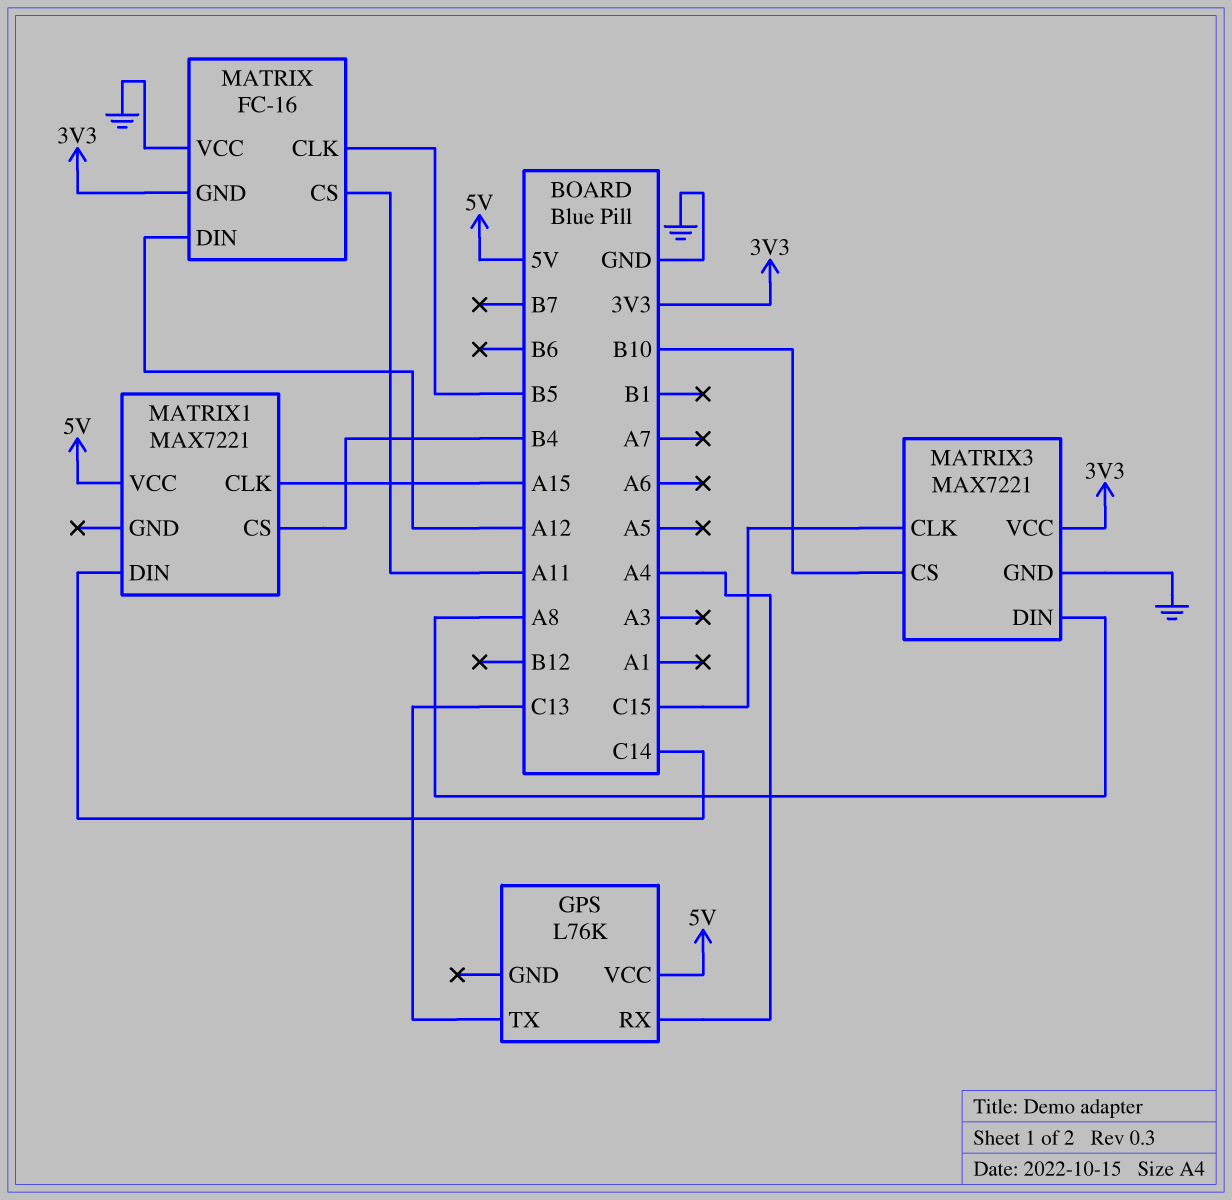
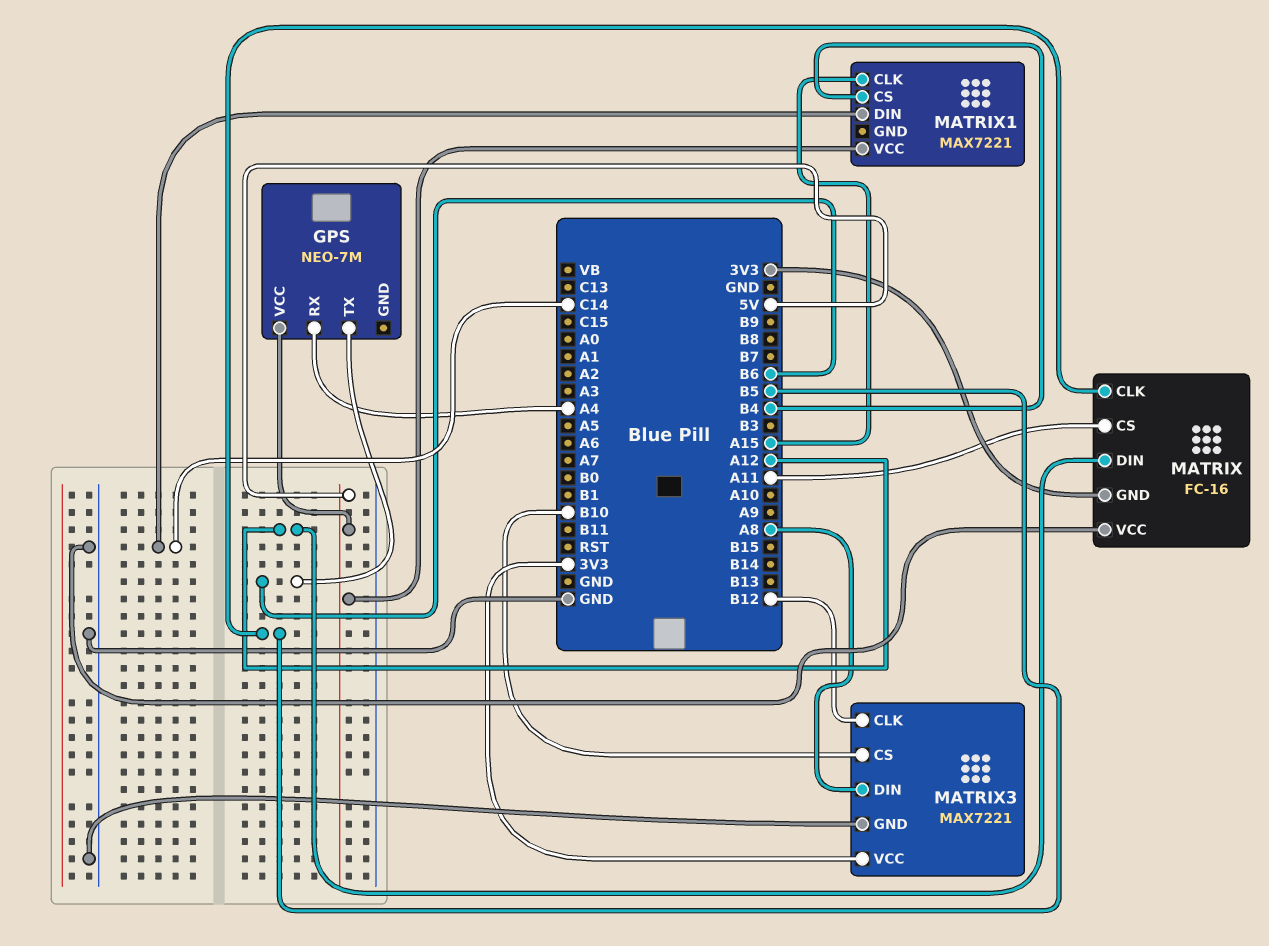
GPS: L76K -> NEO-7M
GPS pin TX: C13 -> B6
MATRIX3 pin CLK: C15 -> B12

